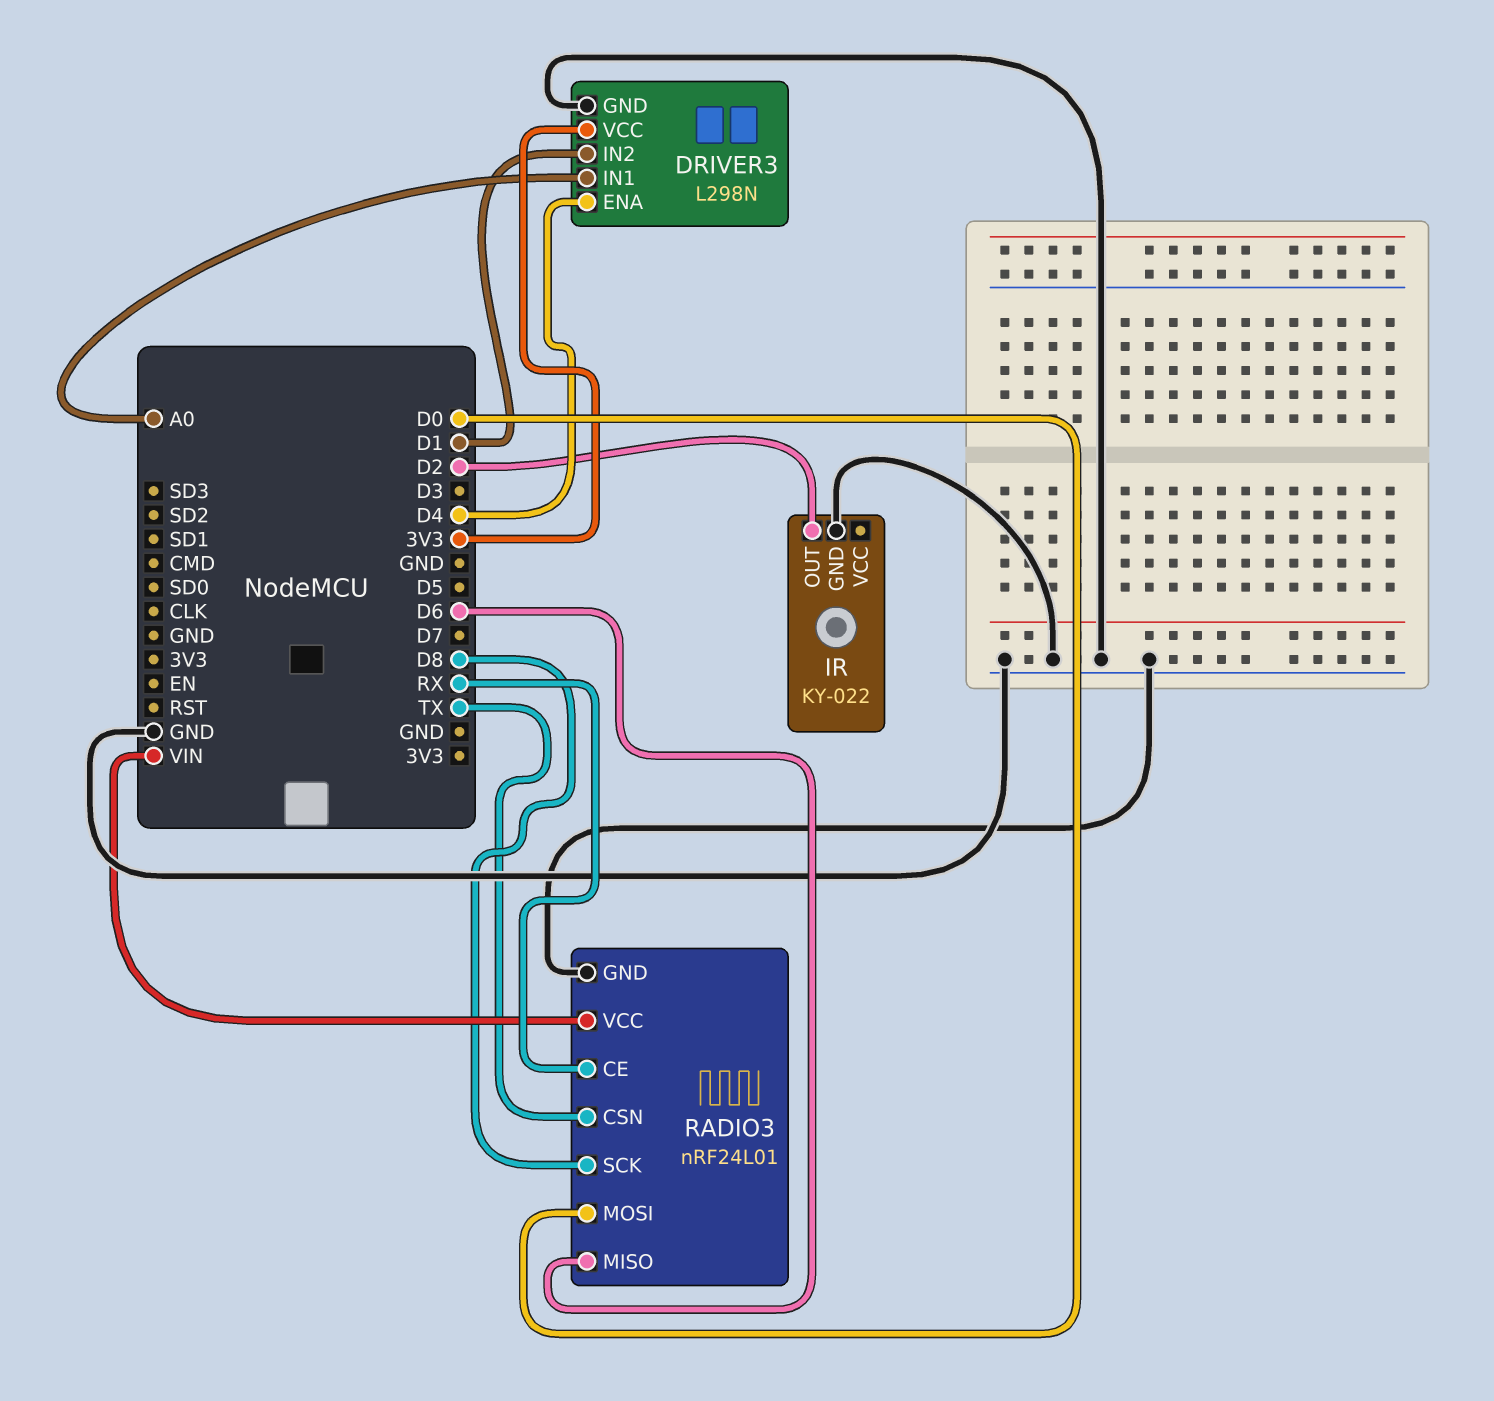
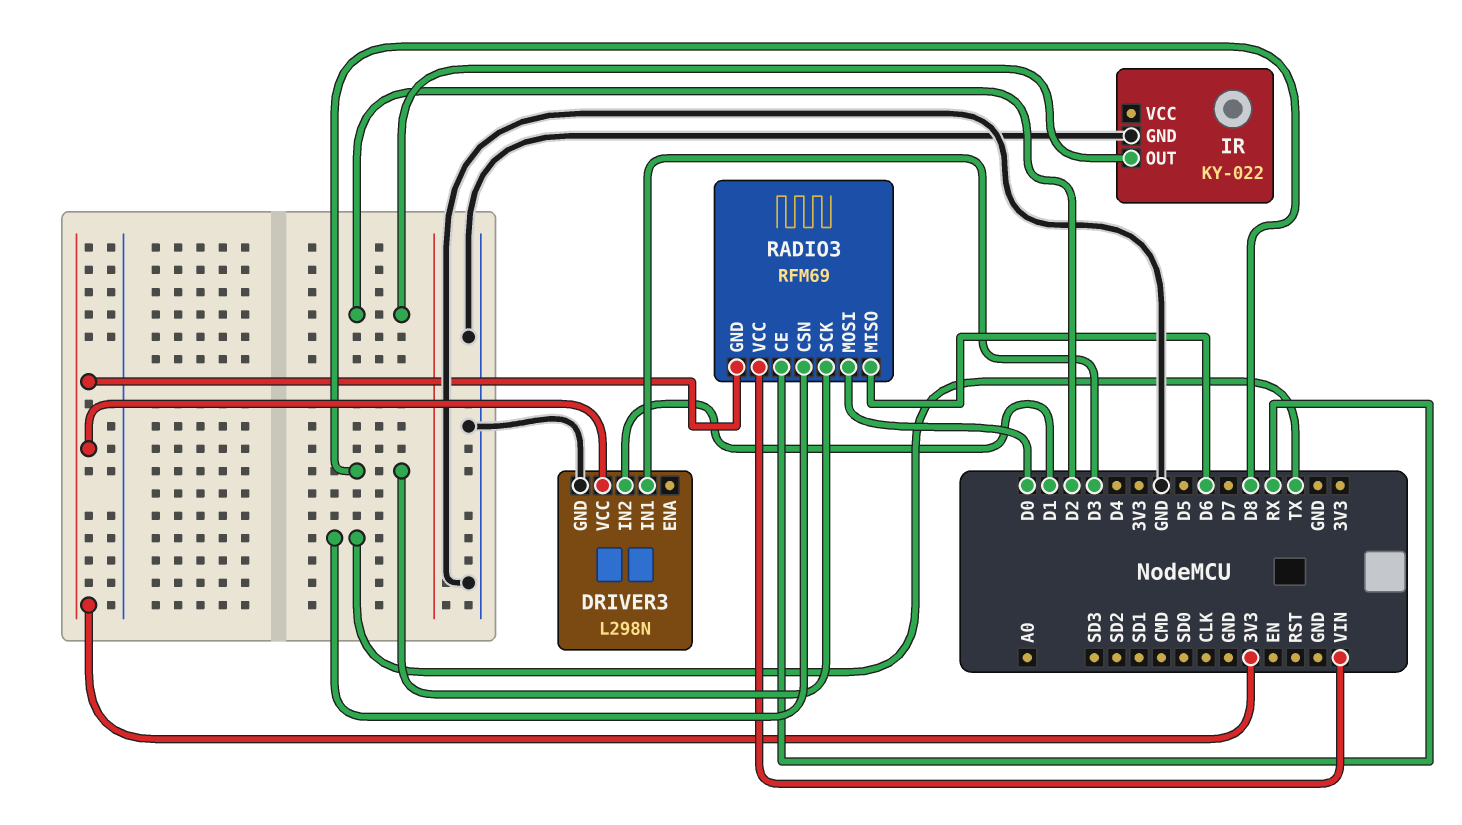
DRIVER3 pin ENA: D4 -> none
DRIVER3 pin IN1: A0 -> D3
RADIO3: nRF24L01 -> RFM69
RADIO3 pin GND: GND -> 3V3

